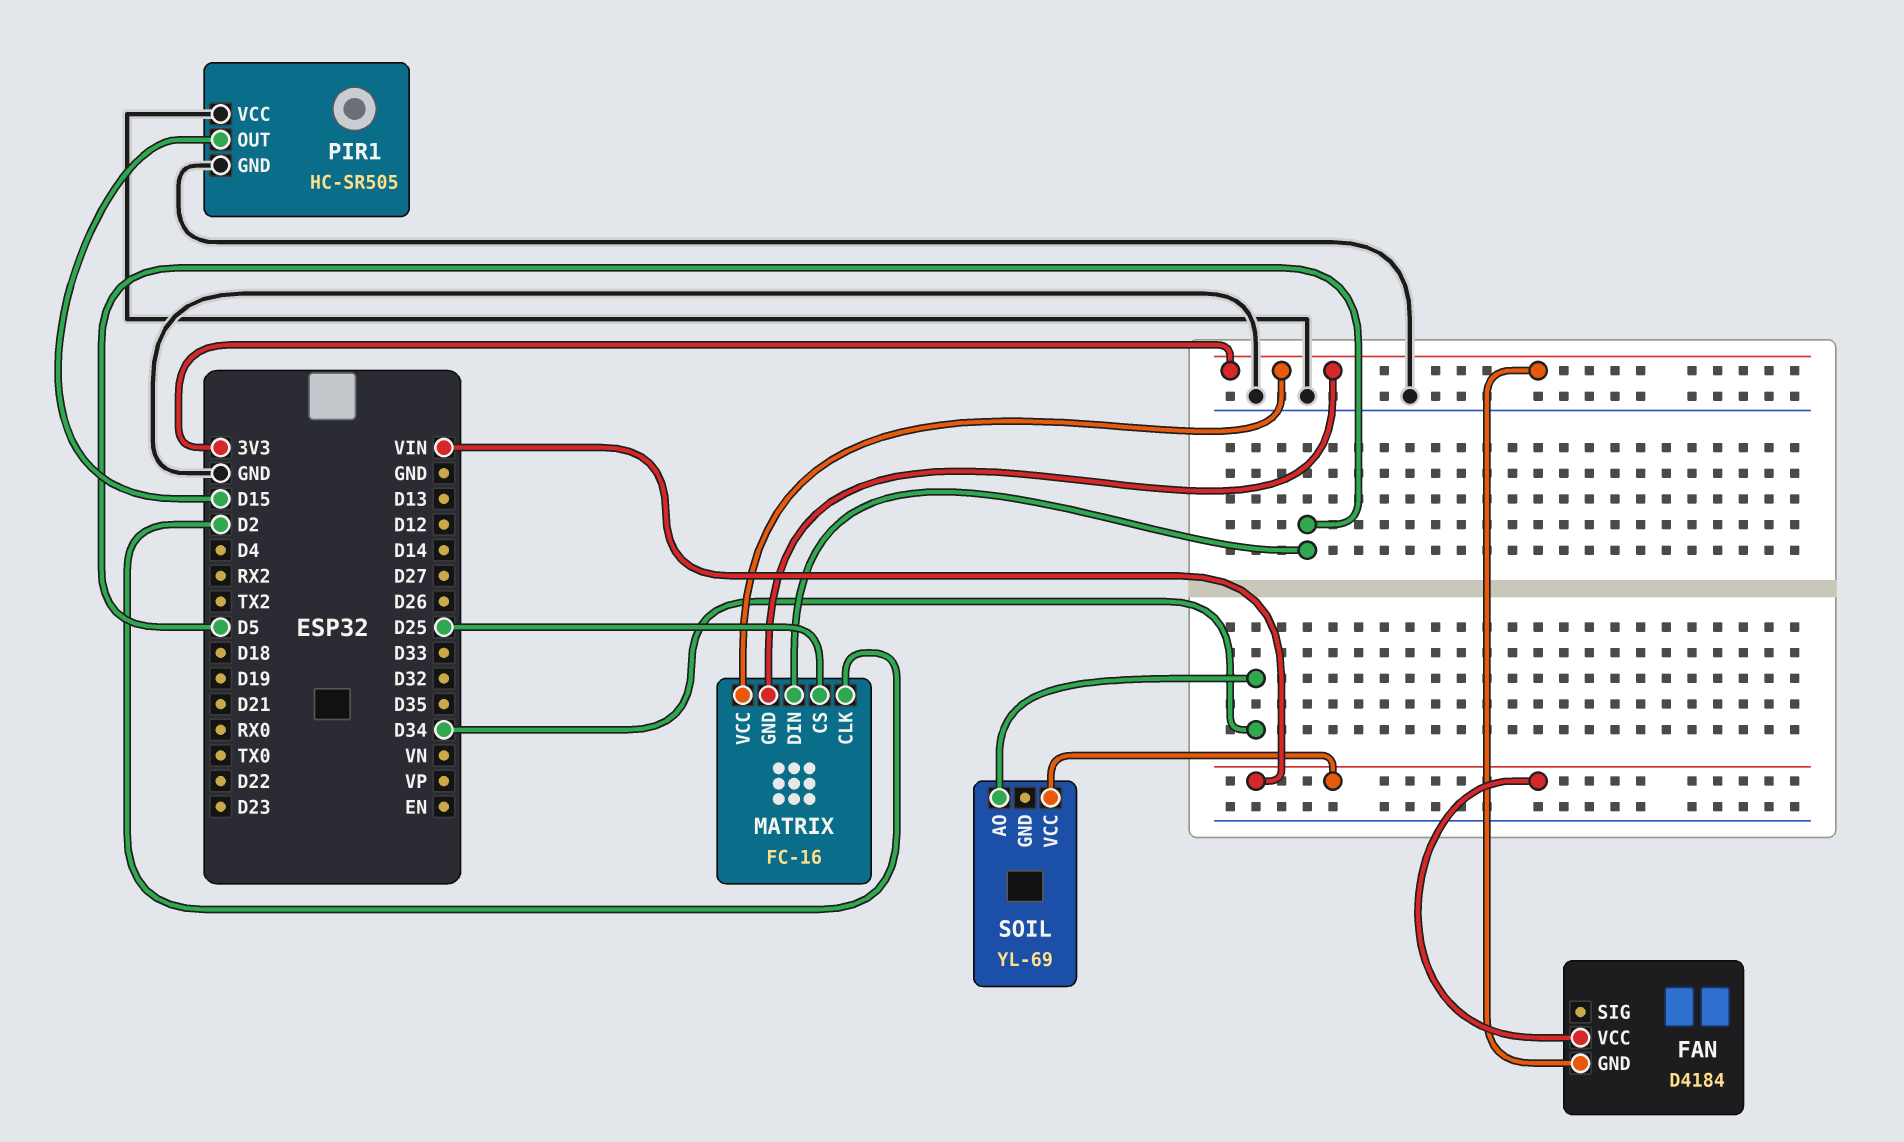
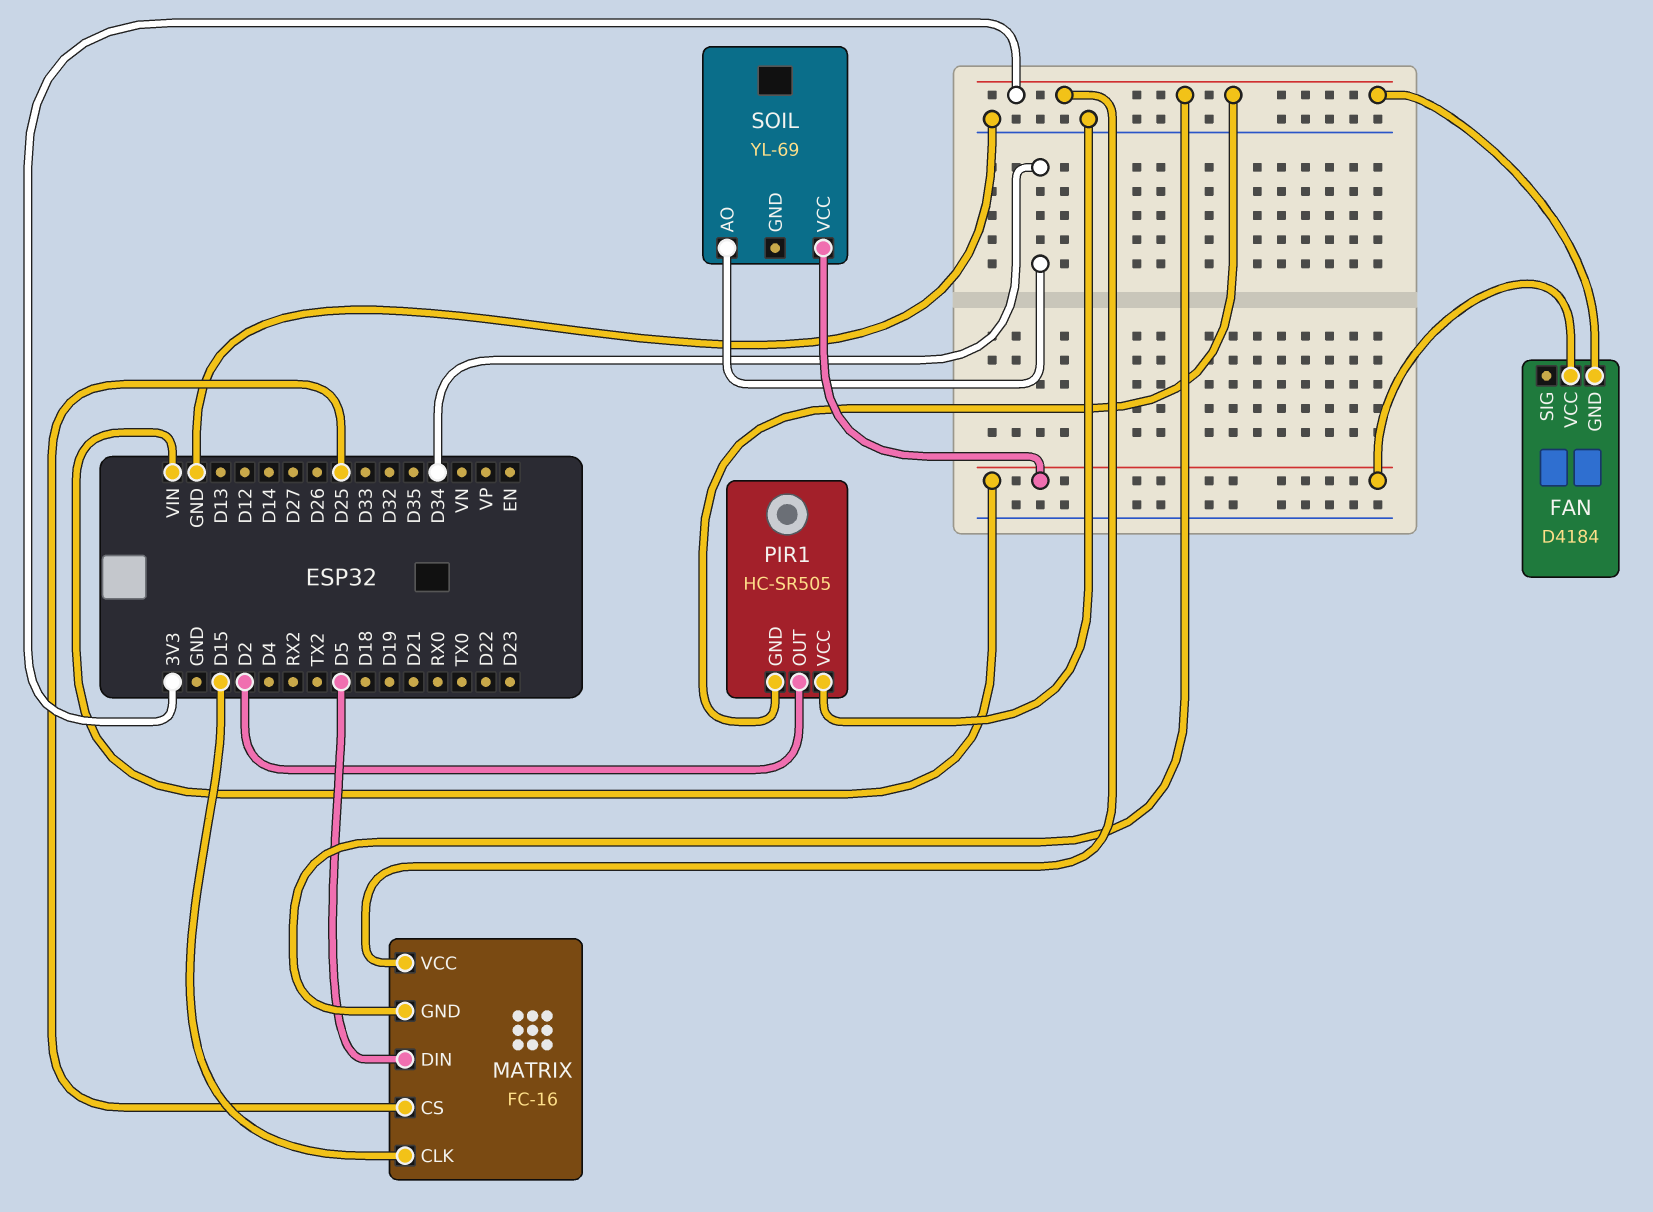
MATRIX pin CLK: D2 -> D15
PIR1 pin GND: GND -> 3V3
PIR1 pin OUT: D15 -> D2

